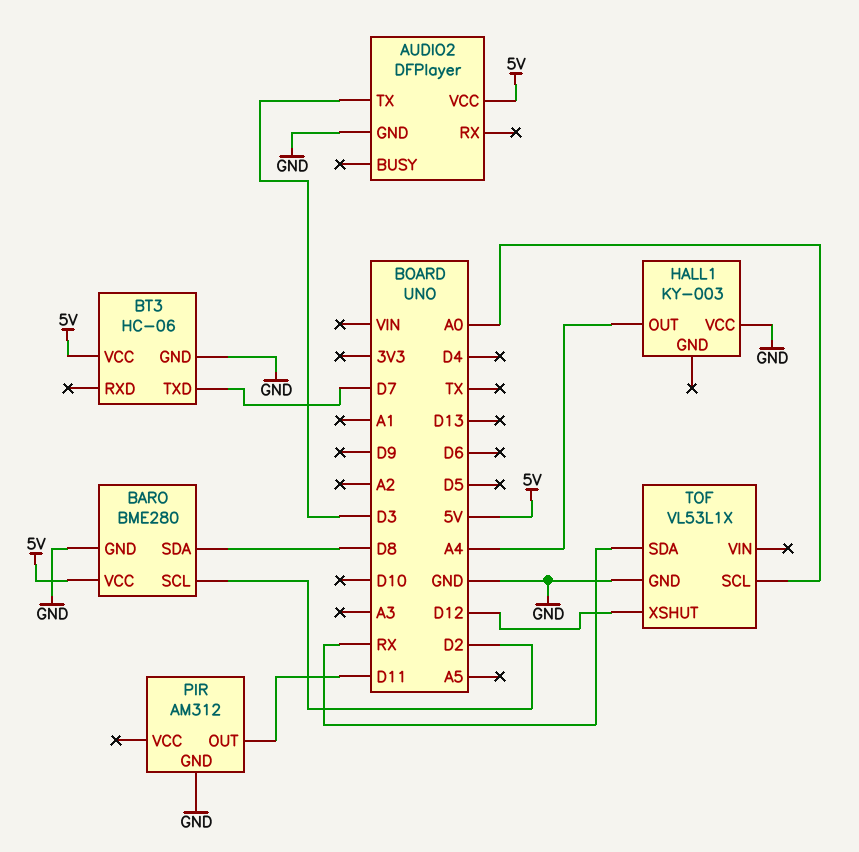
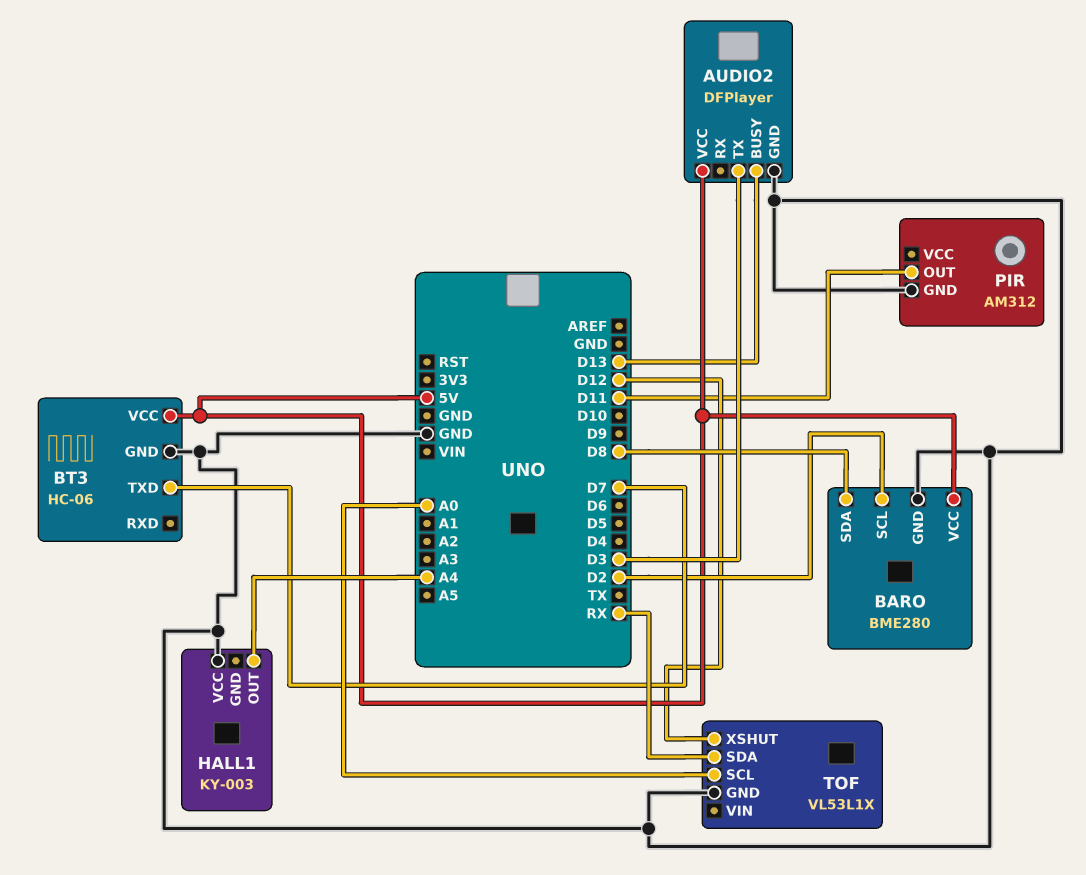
AUDIO2 pin BUSY: none -> D13

